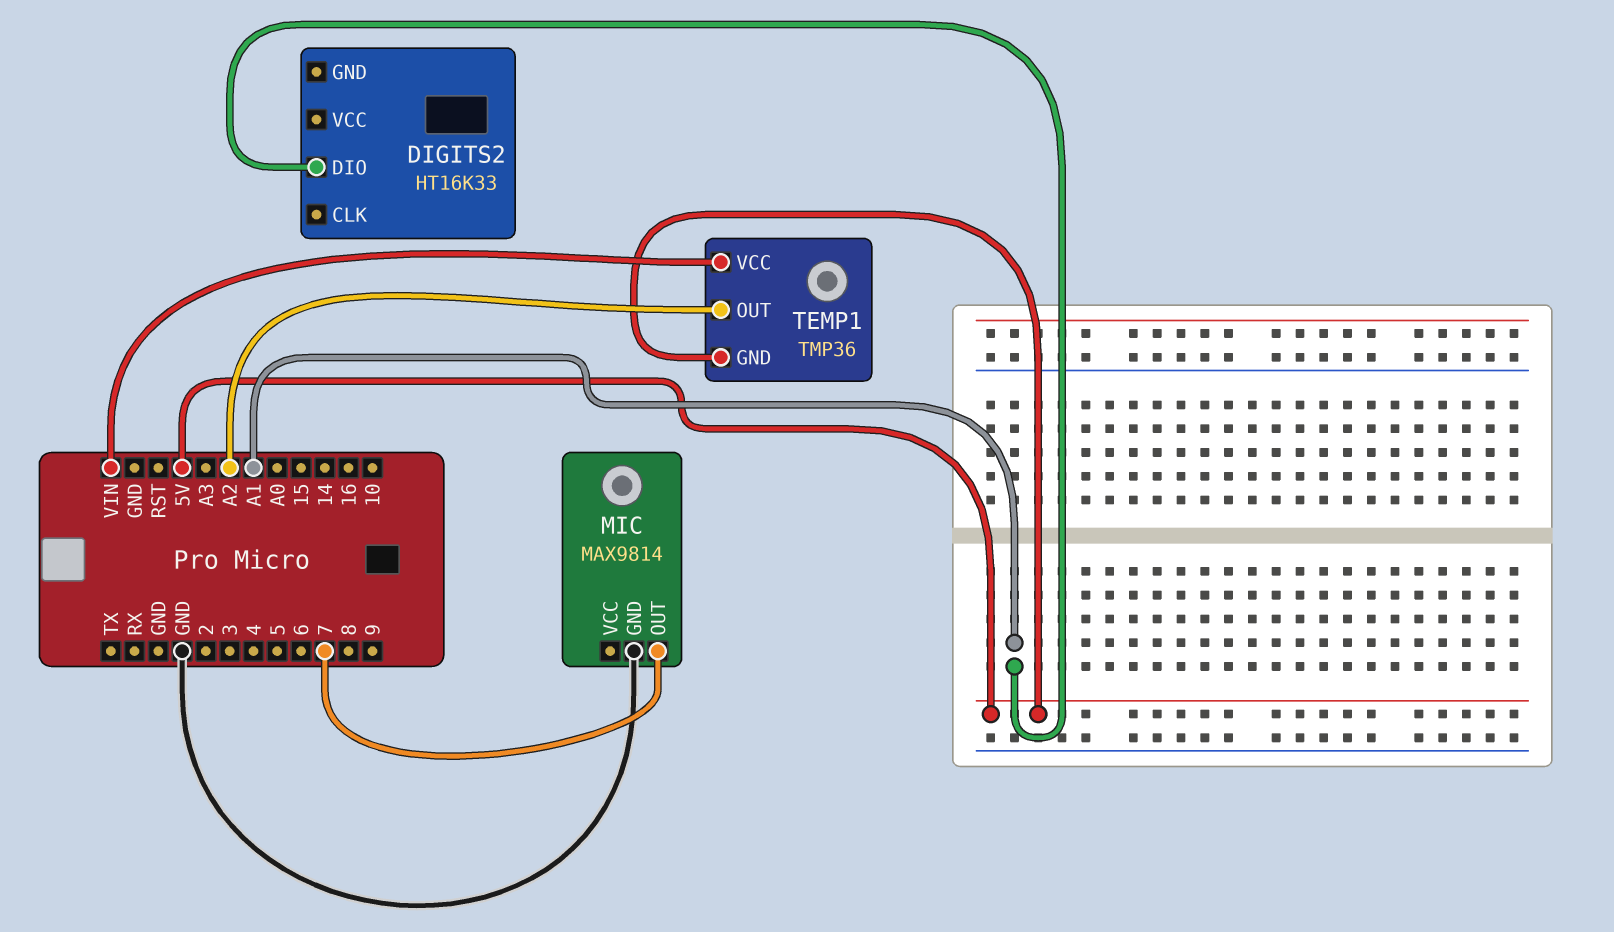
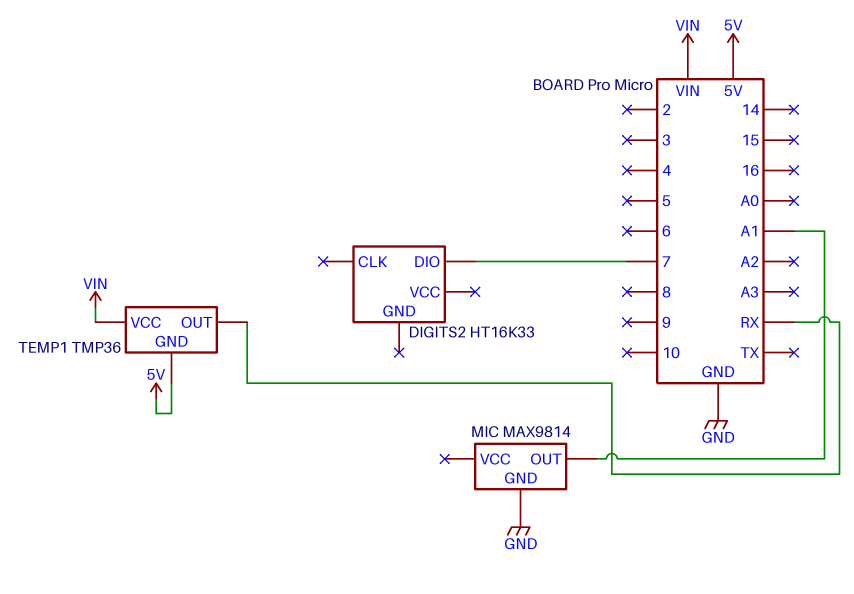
DIGITS2 pin DIO: A1 -> 7
MIC pin OUT: 7 -> A1
TEMP1 pin OUT: A2 -> RX

